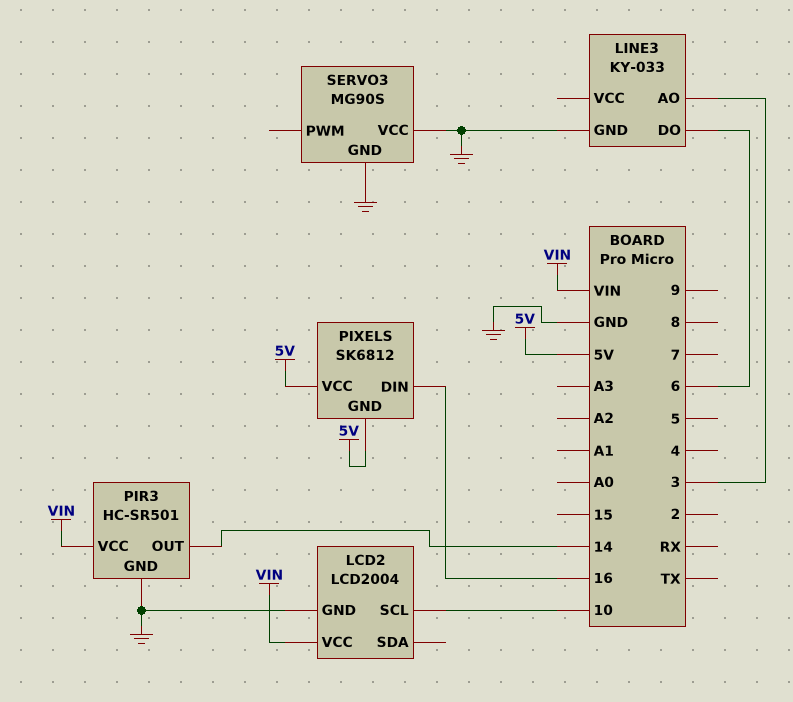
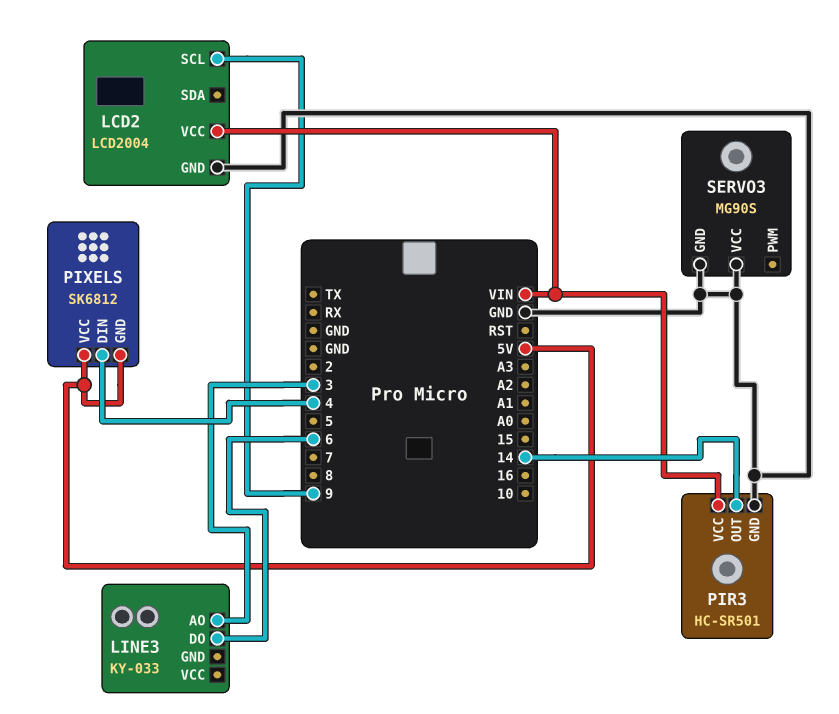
LCD2 pin SCL: 10 -> 9
LINE3 pin GND: GND -> none
PIXELS pin DIN: 16 -> 4

